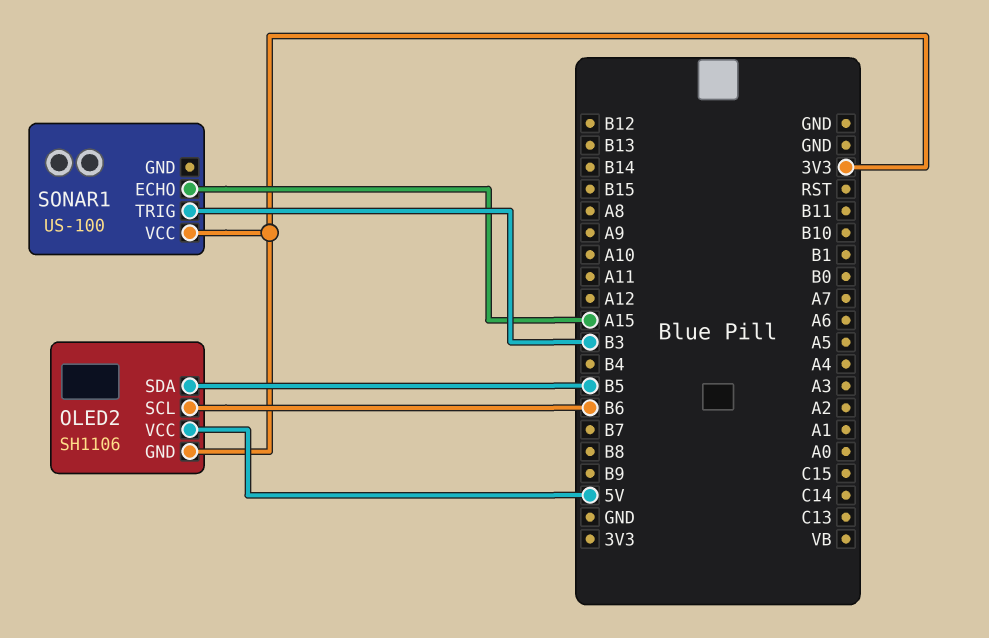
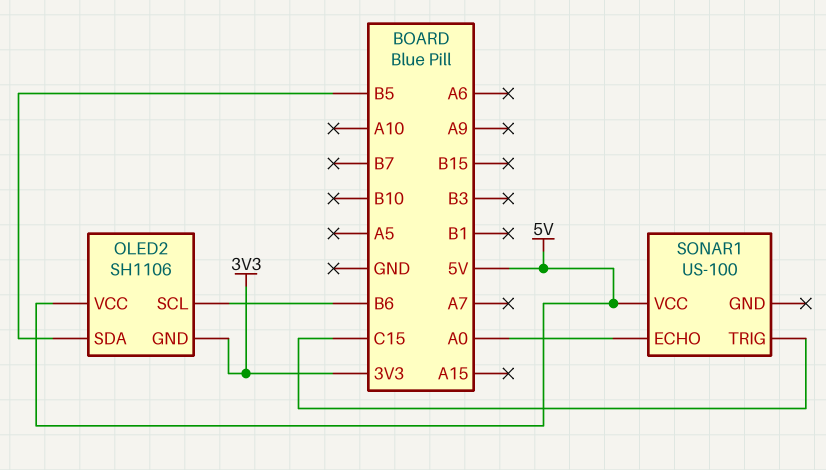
SONAR1 pin ECHO: A15 -> A0
SONAR1 pin TRIG: B3 -> C15
SONAR1 pin VCC: 3V3 -> 5V

